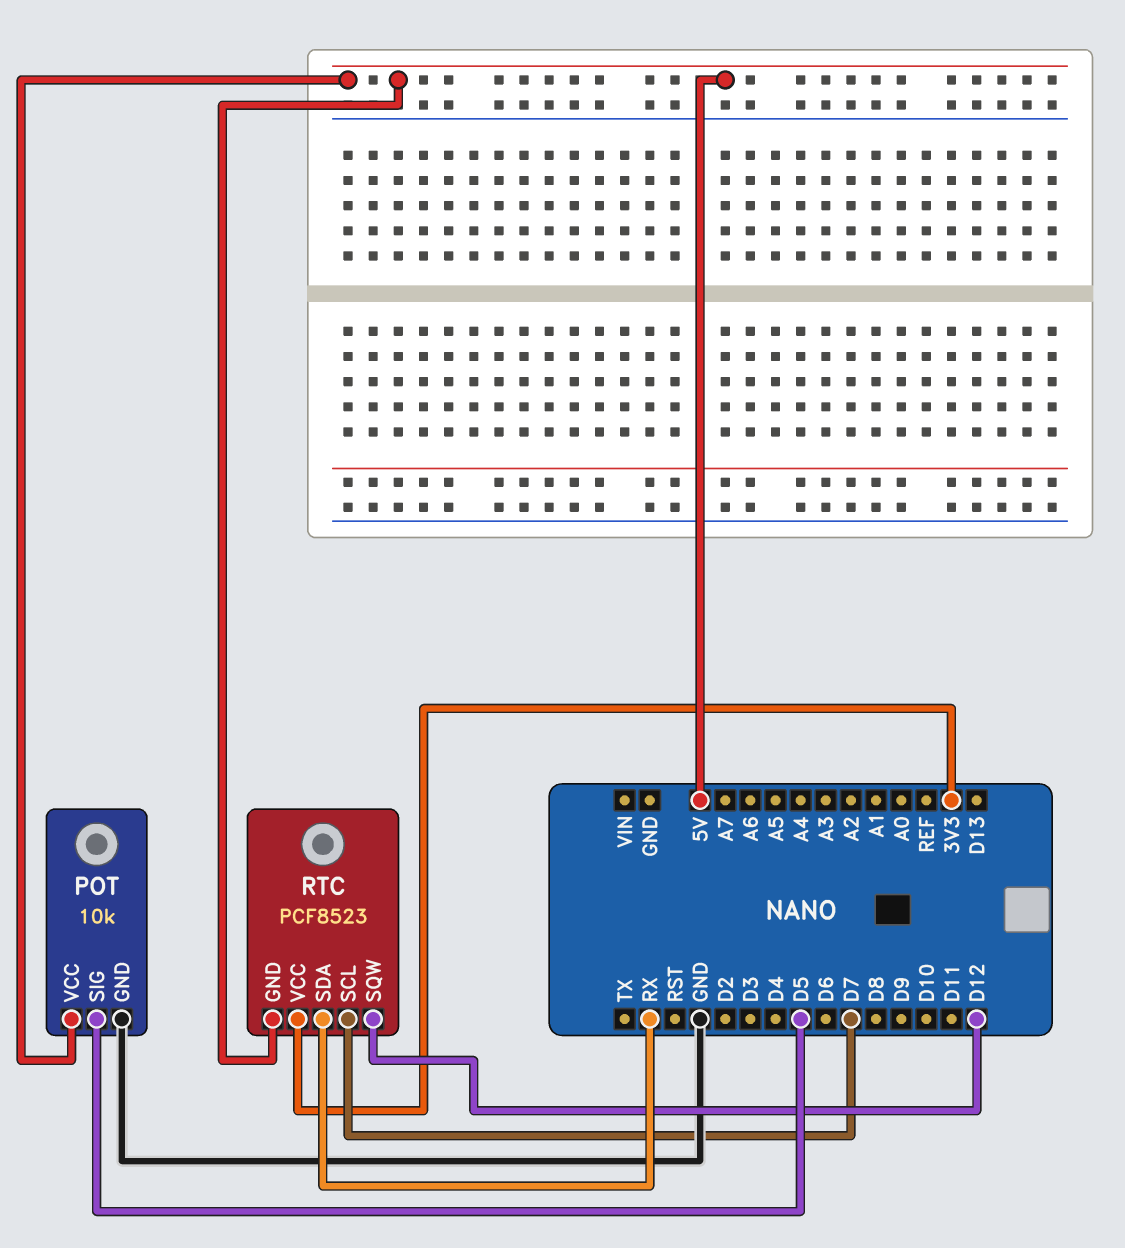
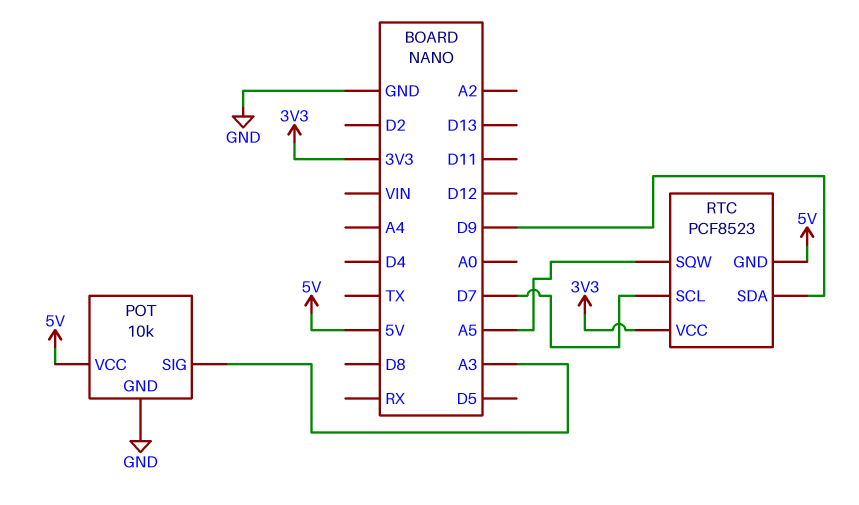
POT pin SIG: D5 -> A3
RTC pin SDA: RX -> D9
RTC pin SQW: D12 -> A5

